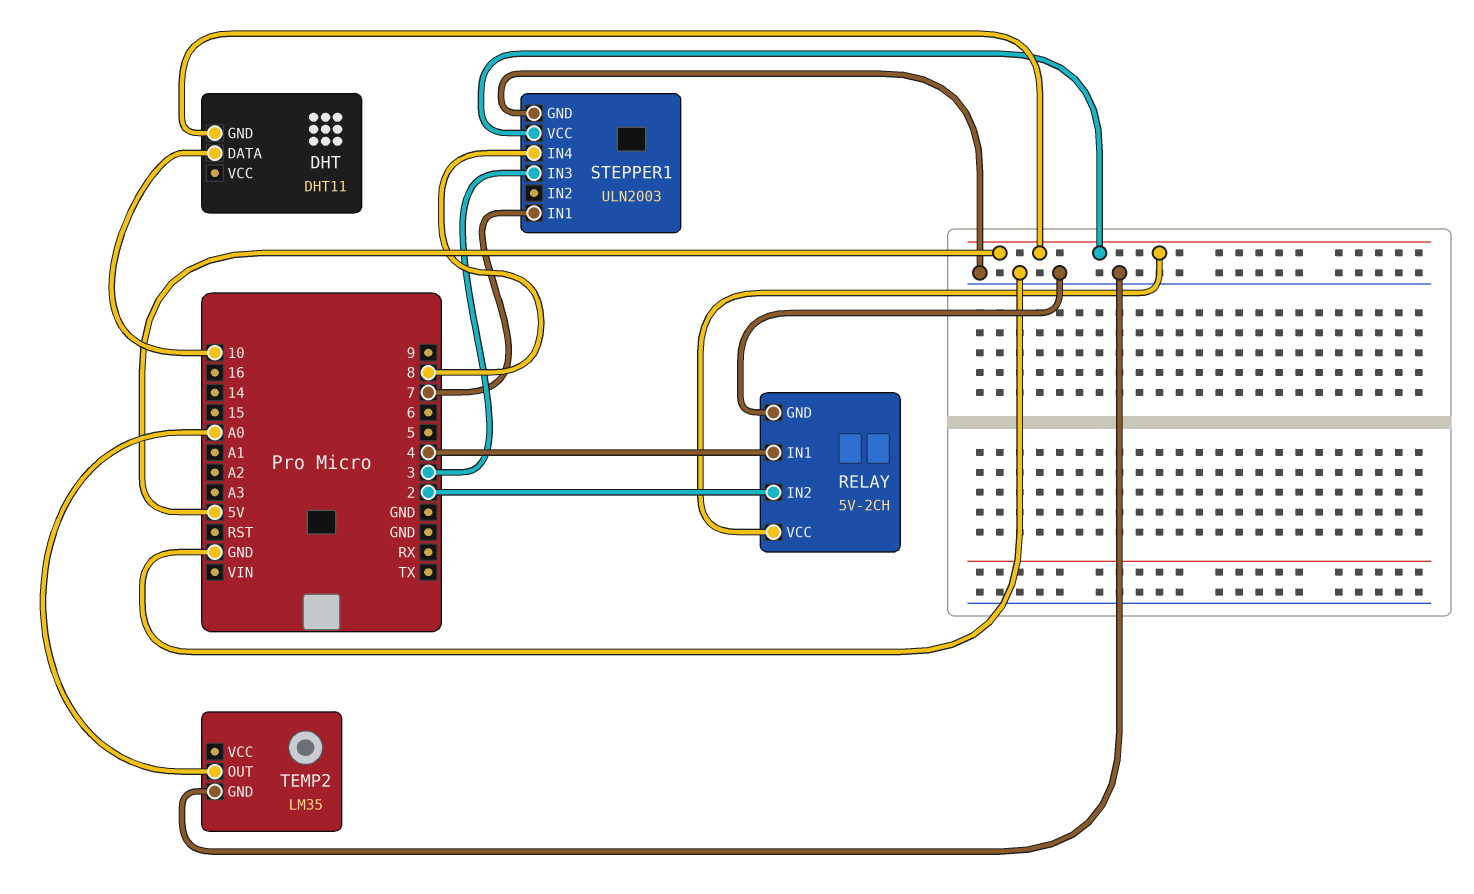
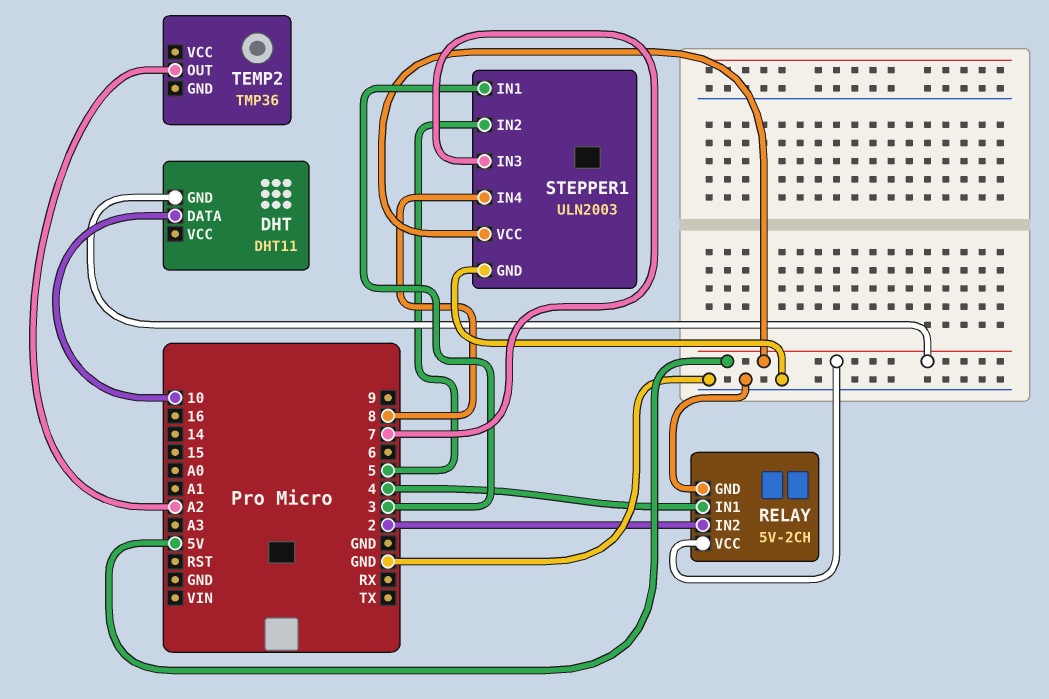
STEPPER1 pin IN1: 7 -> 3
STEPPER1 pin IN2: none -> 5
STEPPER1 pin IN3: 3 -> 7
TEMP2: LM35 -> TMP36
TEMP2 pin GND: GND -> none
TEMP2 pin OUT: A0 -> A2

